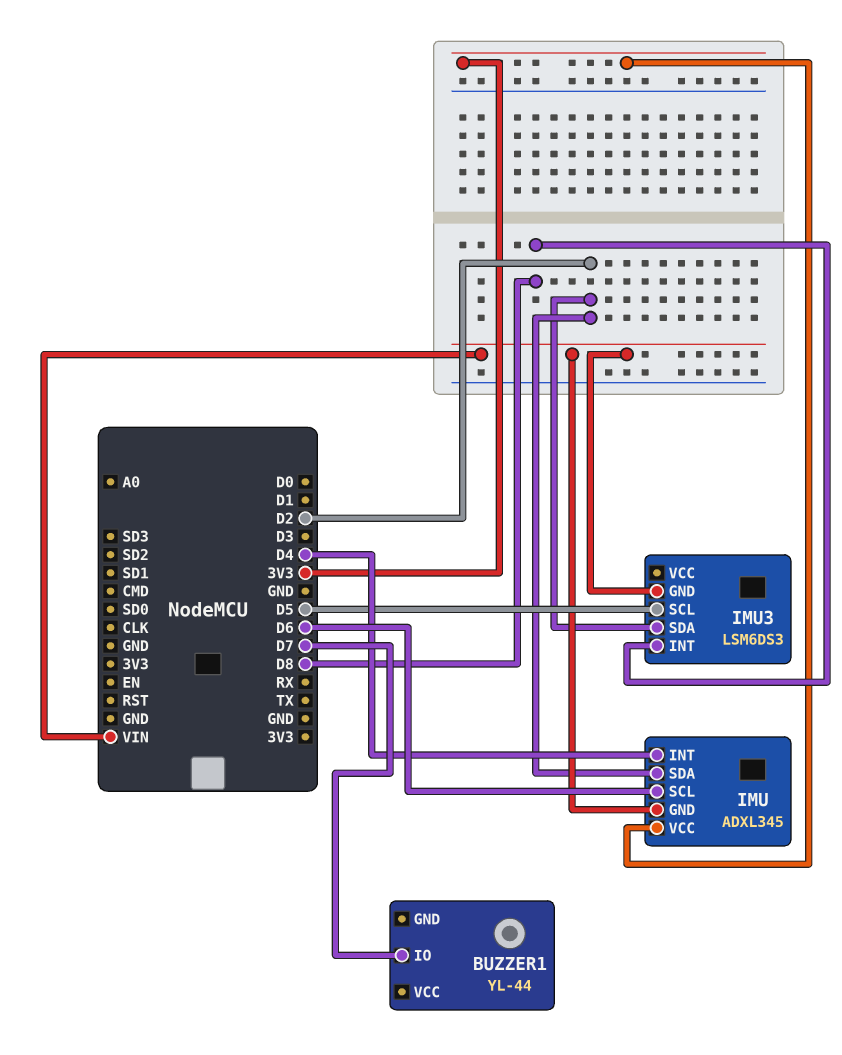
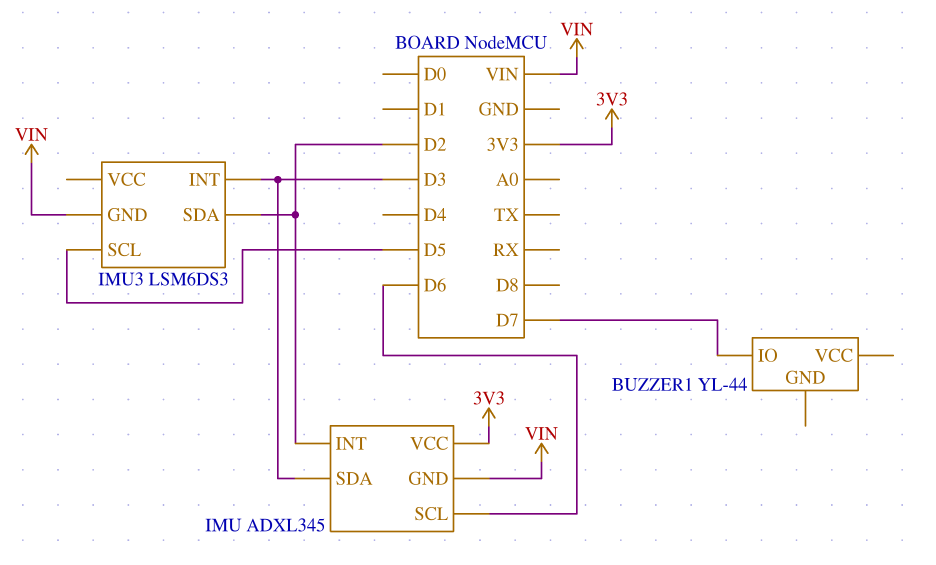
IMU pin INT: D4 -> D2
IMU pin SDA: D2 -> D3
IMU3 pin INT: D8 -> D3

